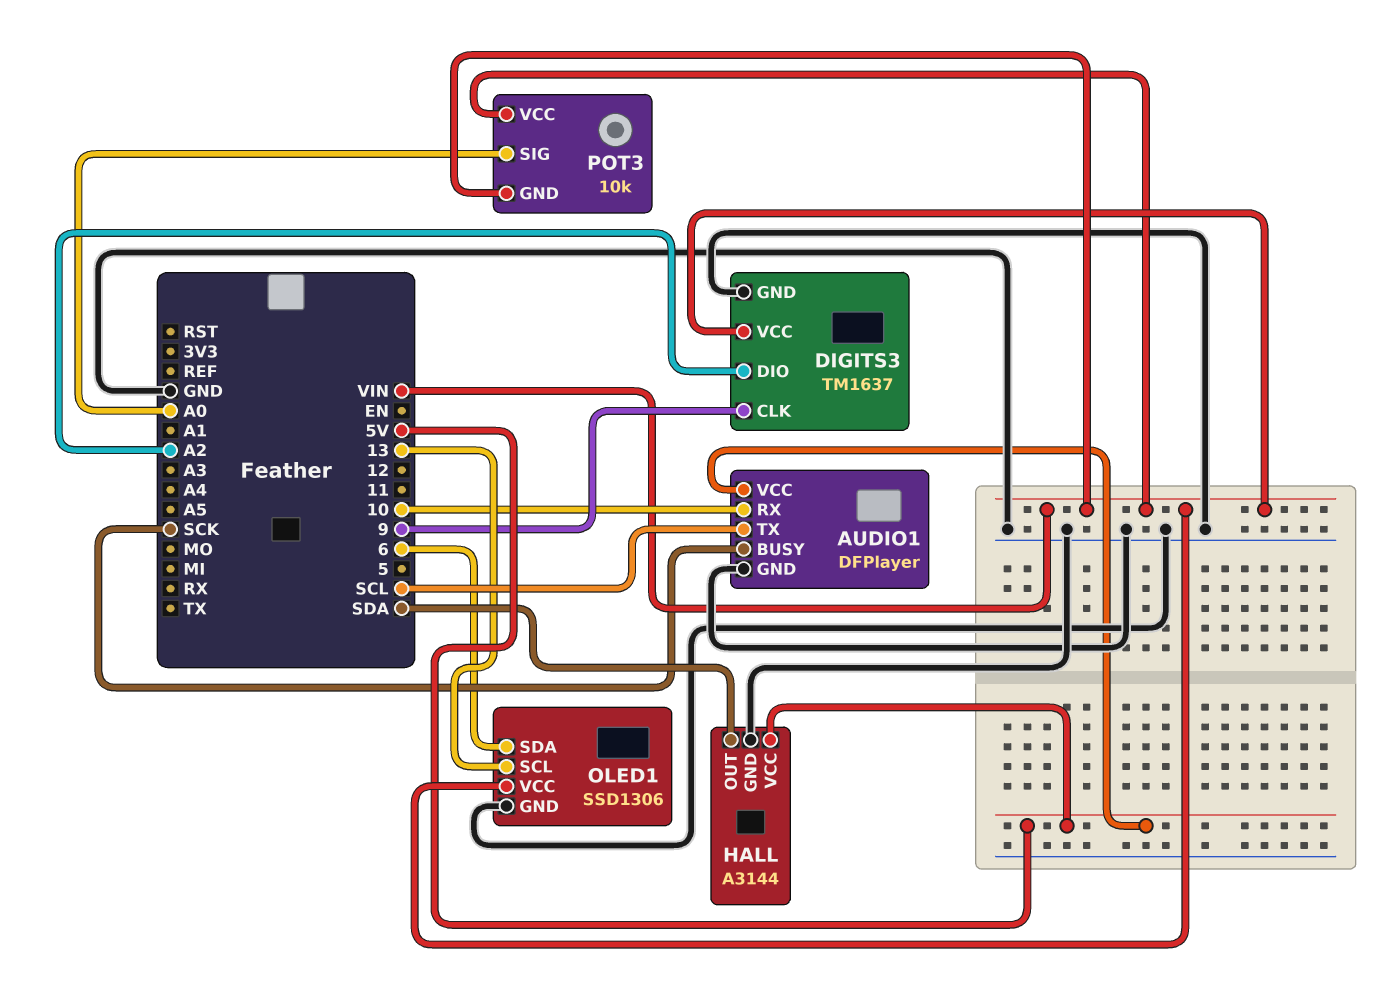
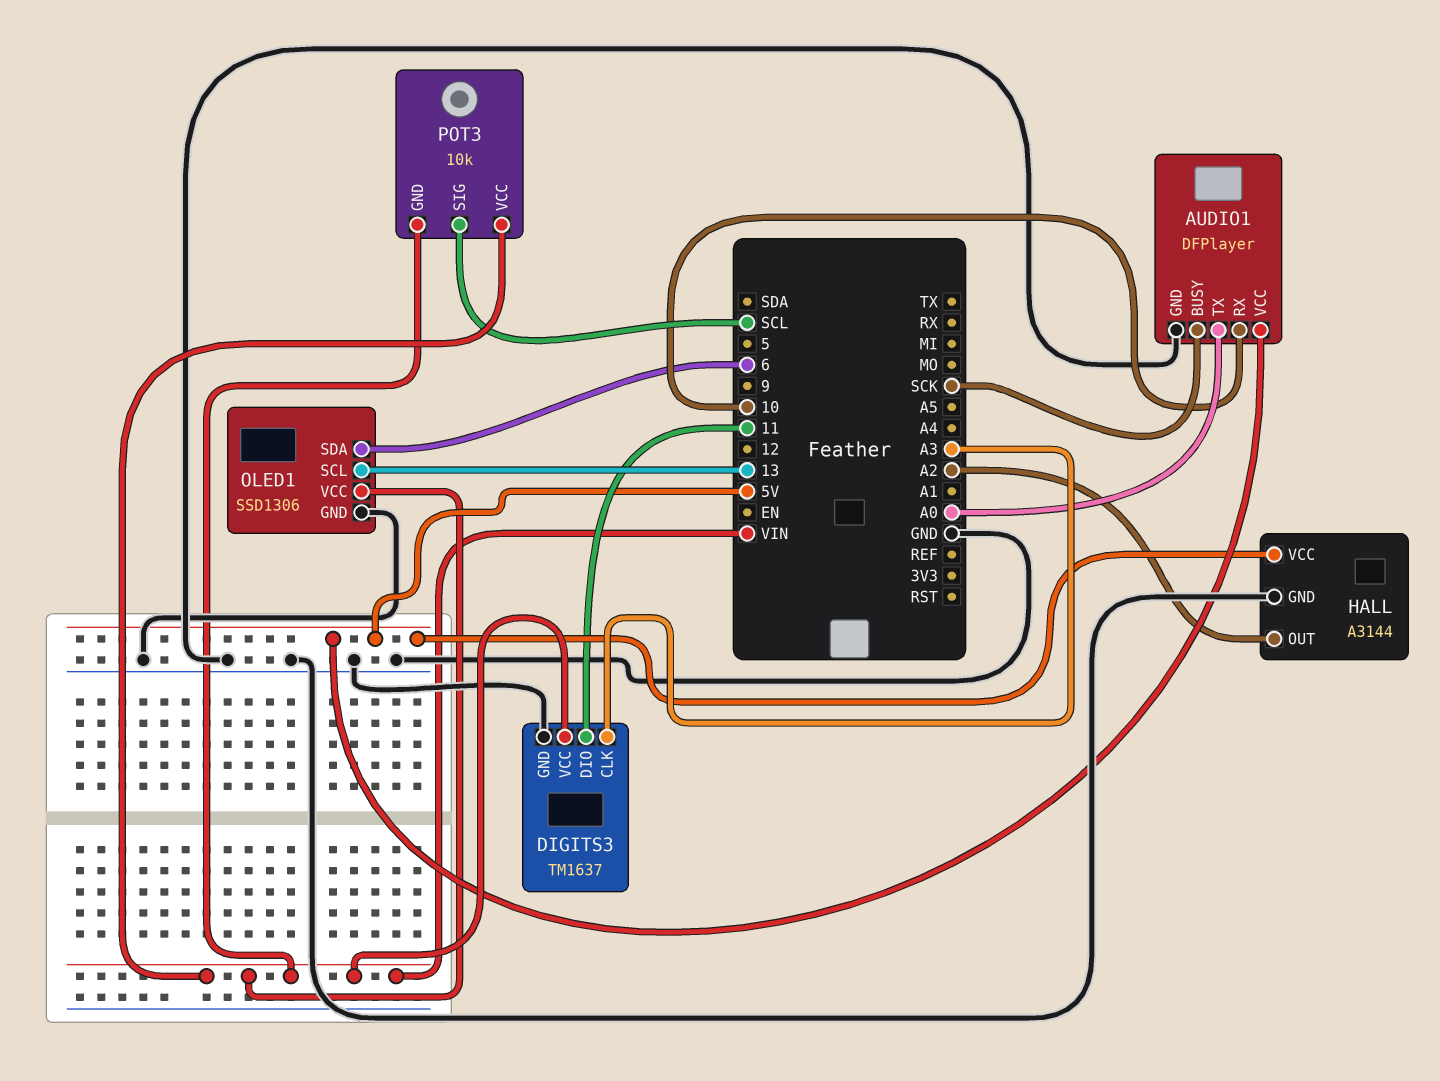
AUDIO1 pin TX: SCL -> A0
DIGITS3 pin CLK: 9 -> A3
DIGITS3 pin DIO: A2 -> 11
HALL pin OUT: SDA -> A2
POT3 pin SIG: A0 -> SCL

